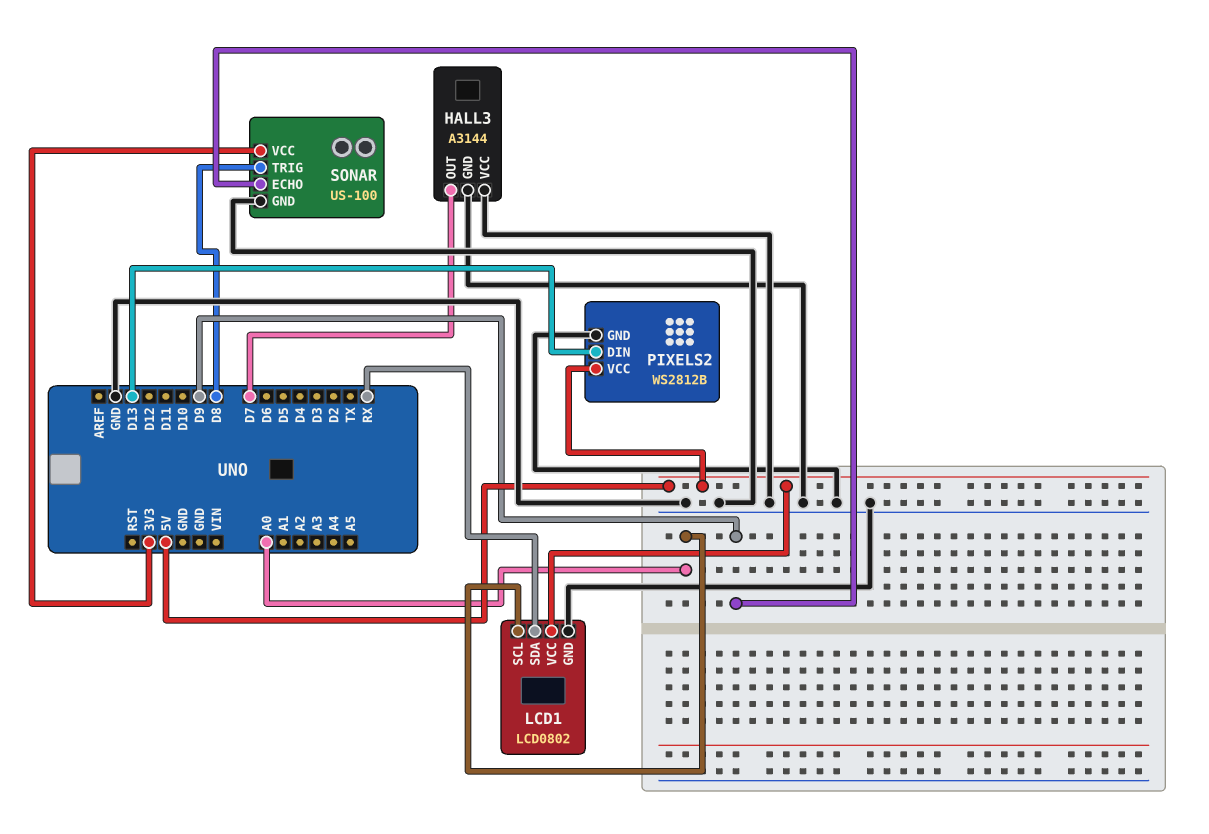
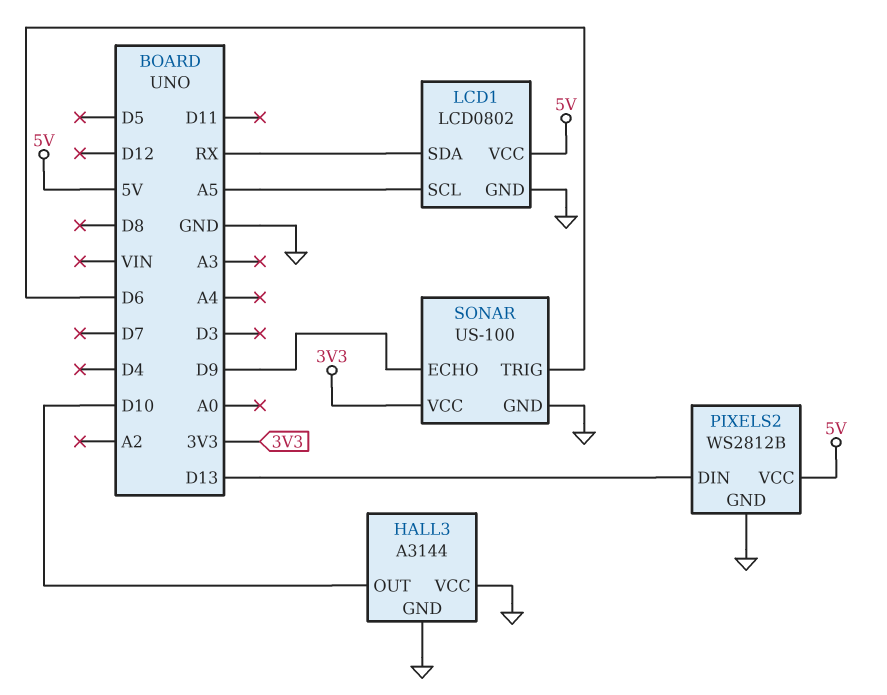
HALL3 pin OUT: D7 -> D10
LCD1 pin SCL: A0 -> A5
SONAR pin TRIG: D8 -> D6

